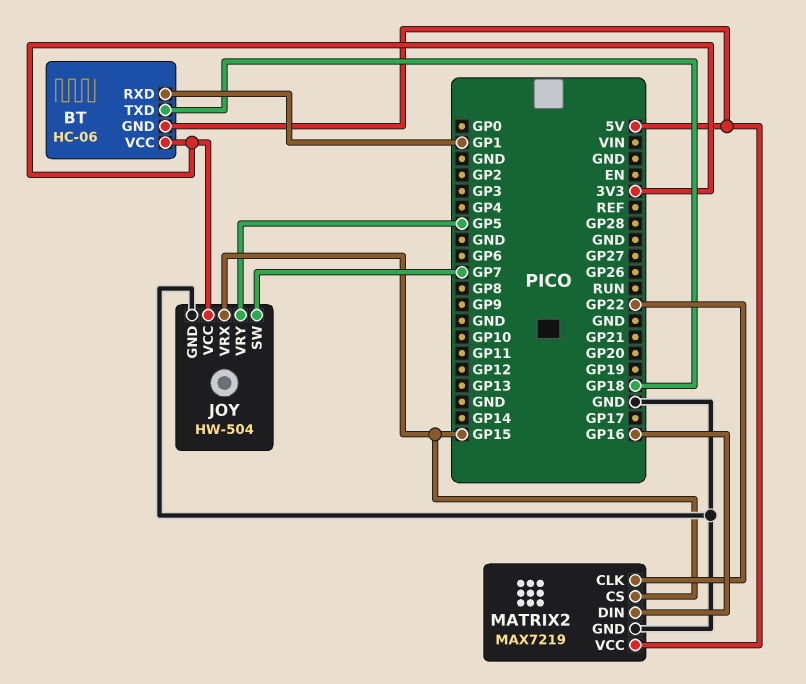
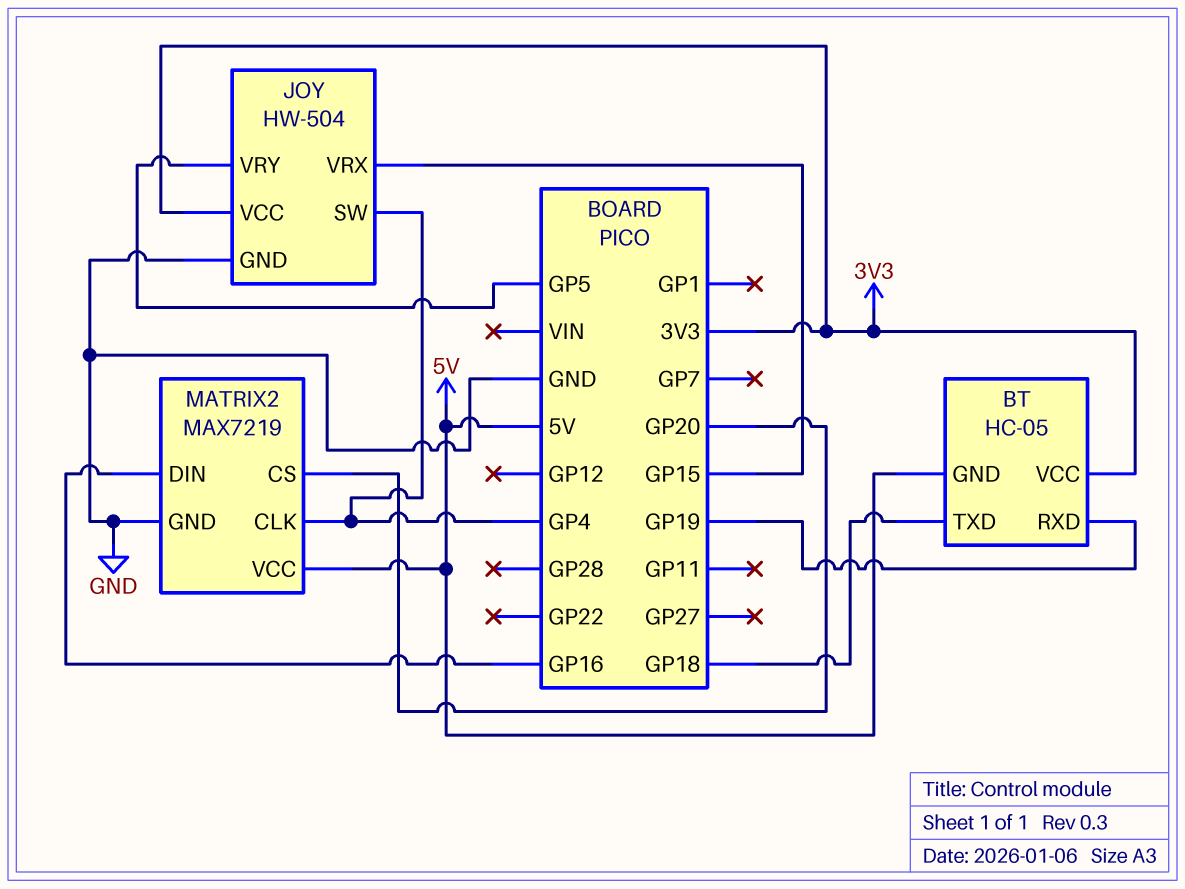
BT: HC-06 -> HC-05
BT pin RXD: GP1 -> GP19
JOY pin SW: GP7 -> GP4
MATRIX2 pin CLK: GP22 -> GP4
MATRIX2 pin CS: GP15 -> GP20

